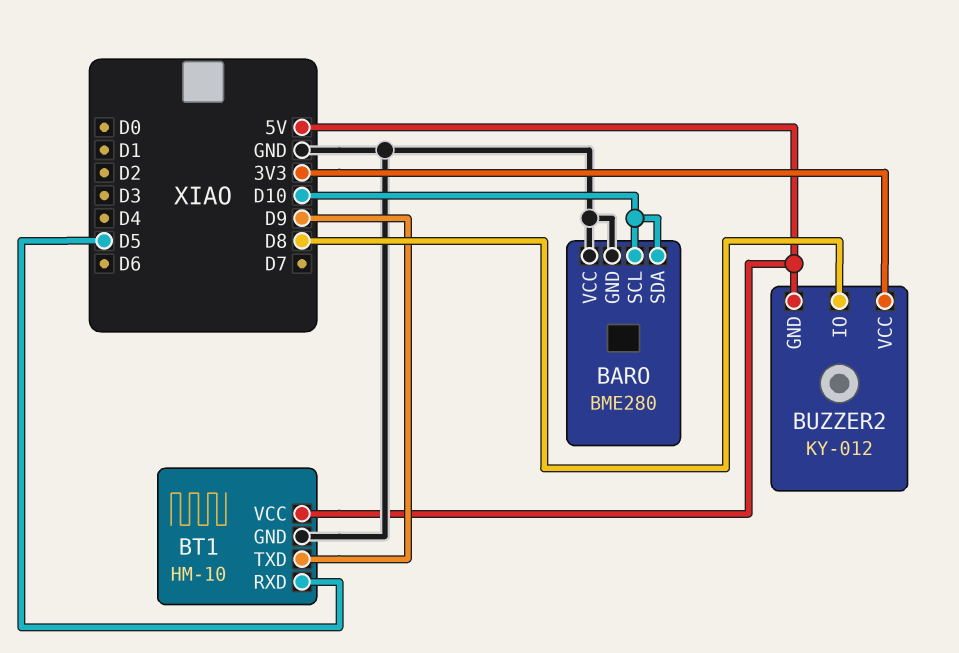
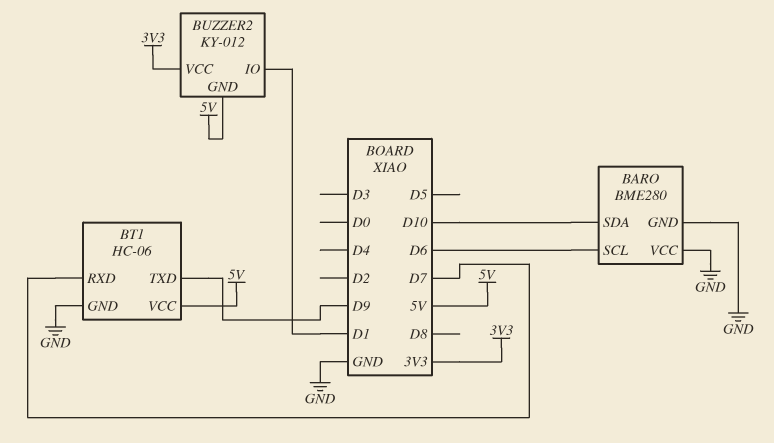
BARO pin SCL: D10 -> D6
BT1: HM-10 -> HC-06
BT1 pin RXD: D5 -> D7
BUZZER2 pin IO: D8 -> D1

